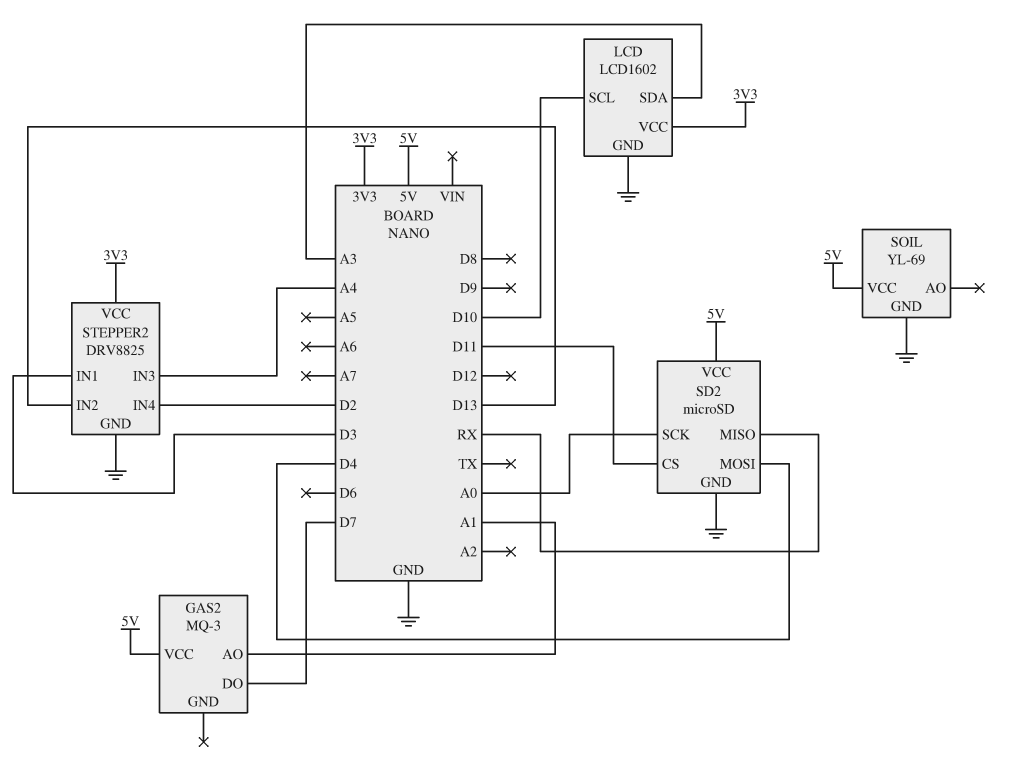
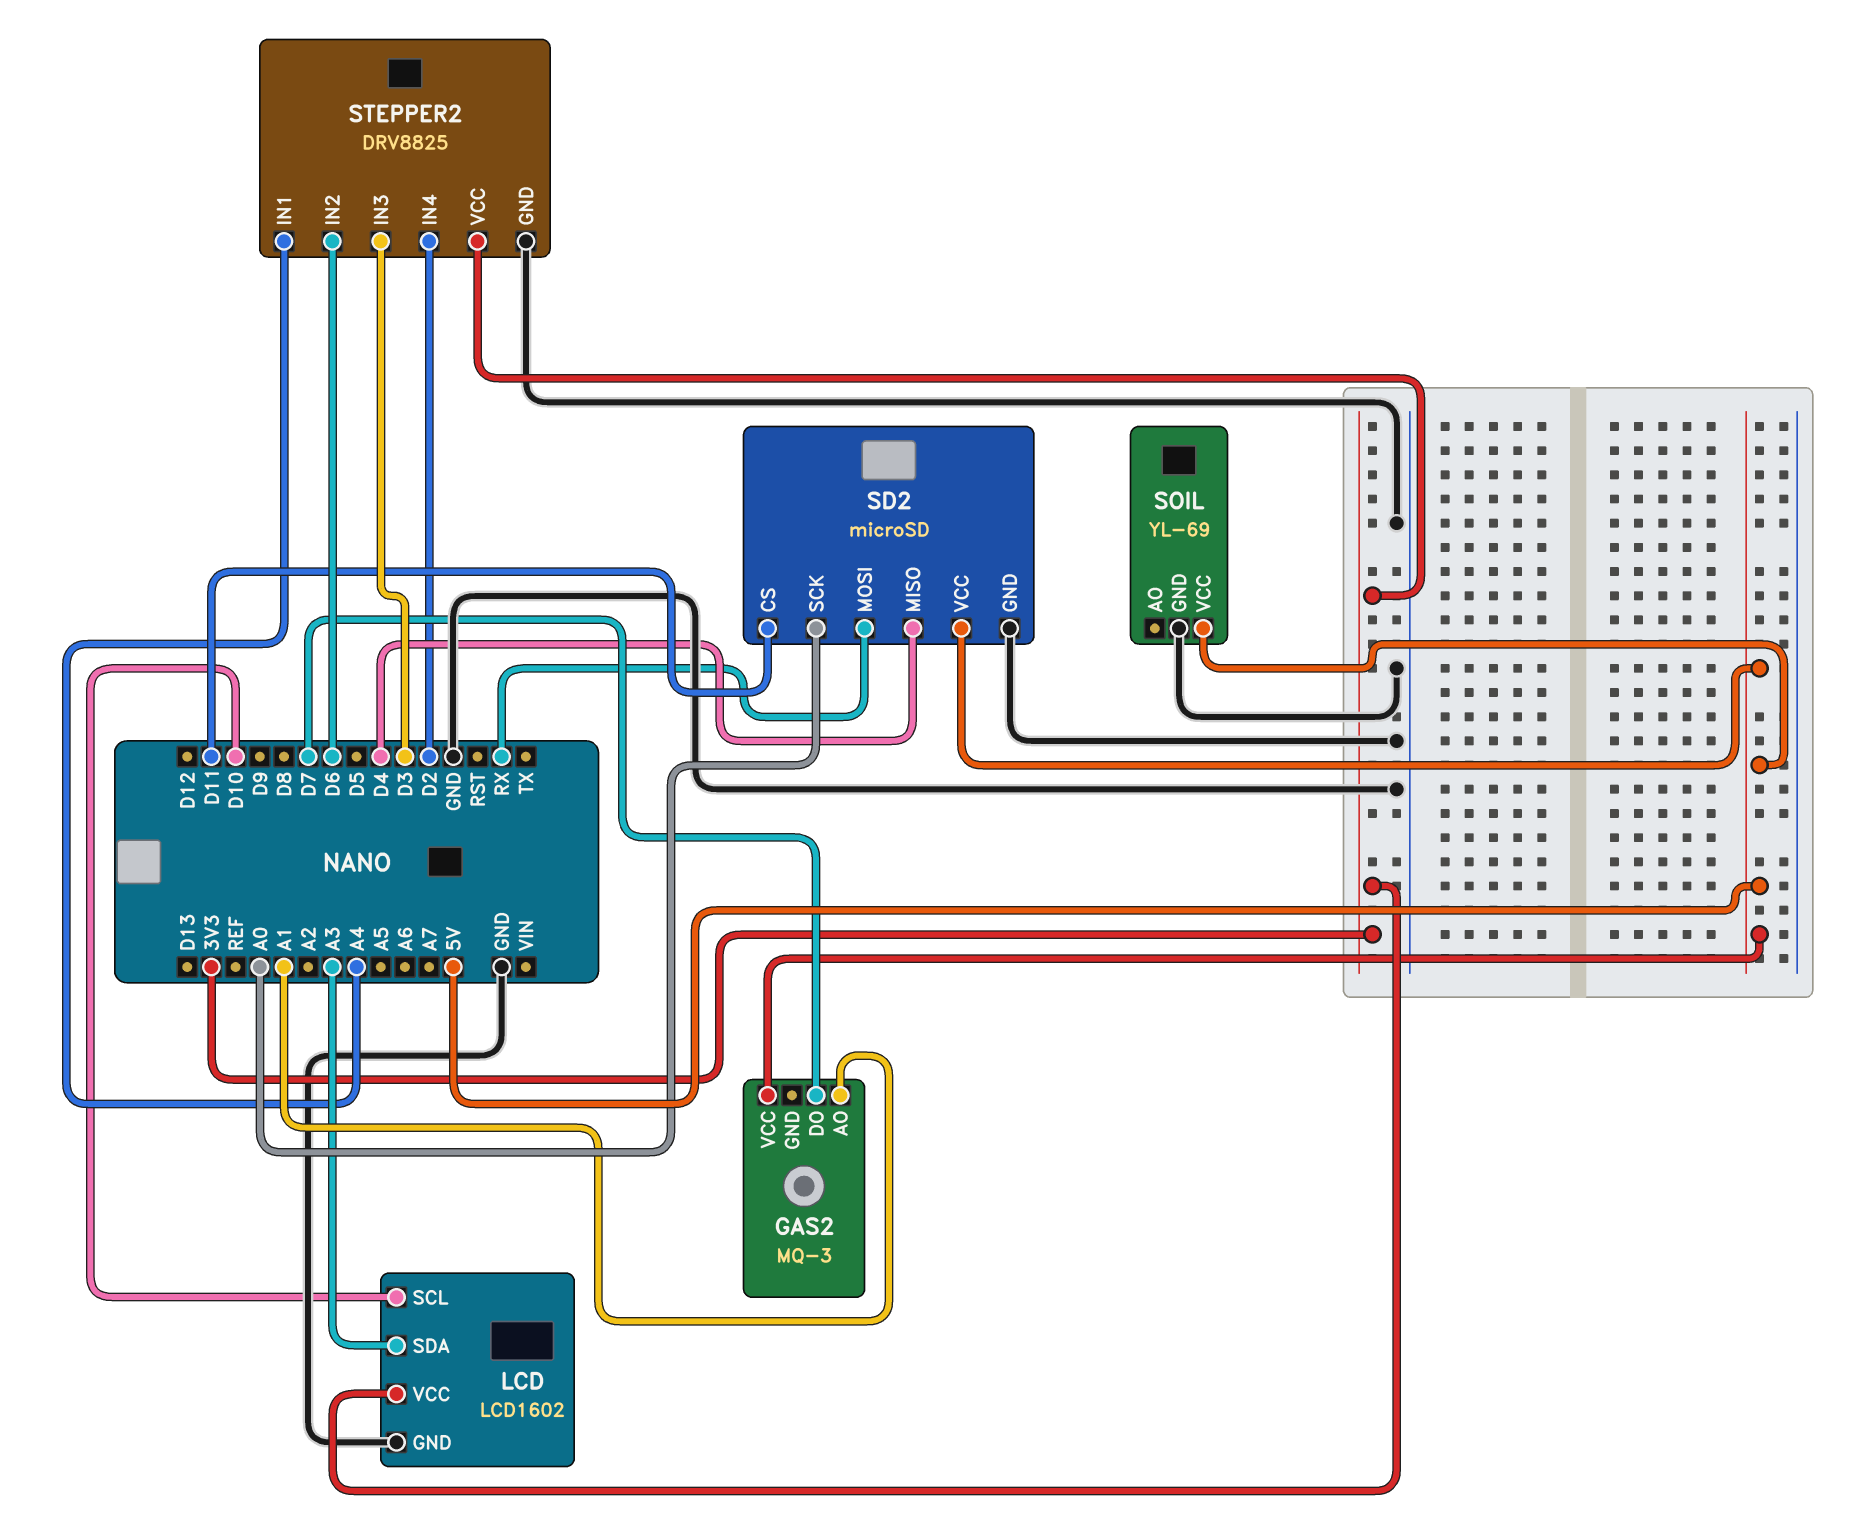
SD2 pin MISO: RX -> D4
SD2 pin MOSI: D4 -> RX
STEPPER2 pin IN1: D3 -> A4
STEPPER2 pin IN2: D13 -> D6
STEPPER2 pin IN3: A4 -> D3

